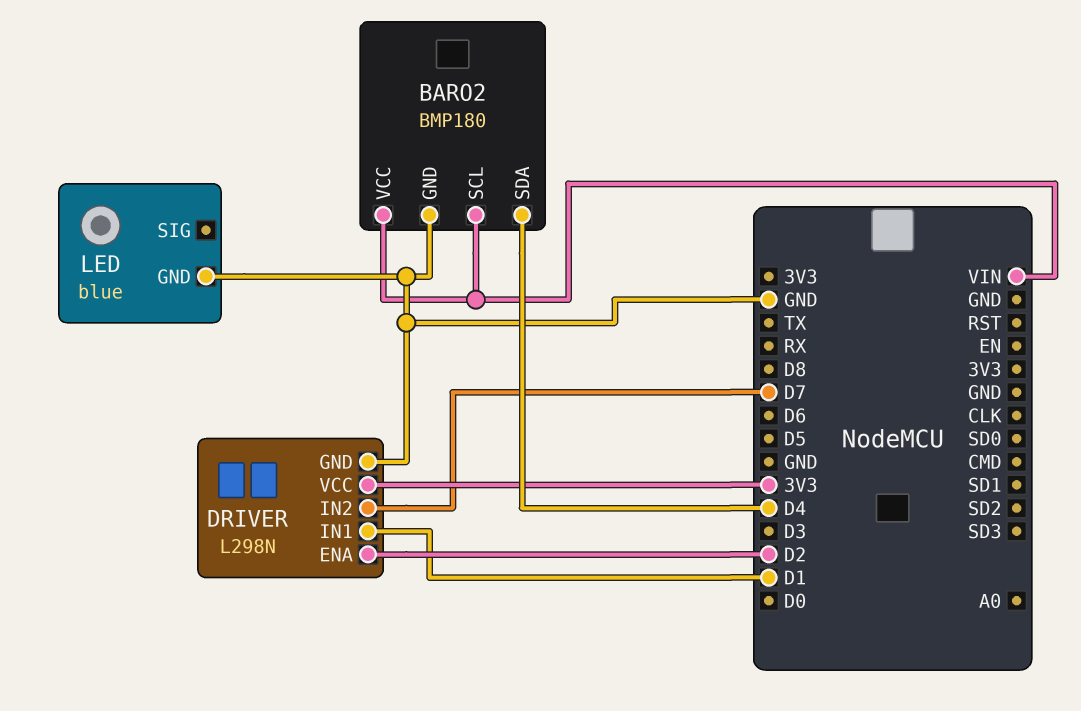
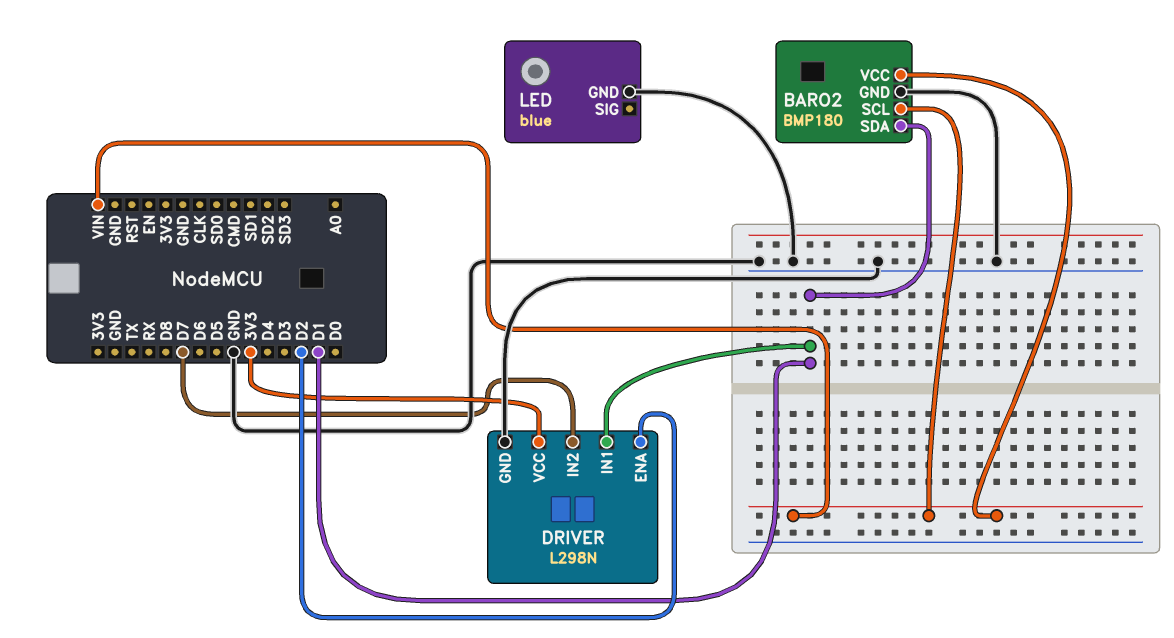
BARO2 pin SDA: D4 -> D1

